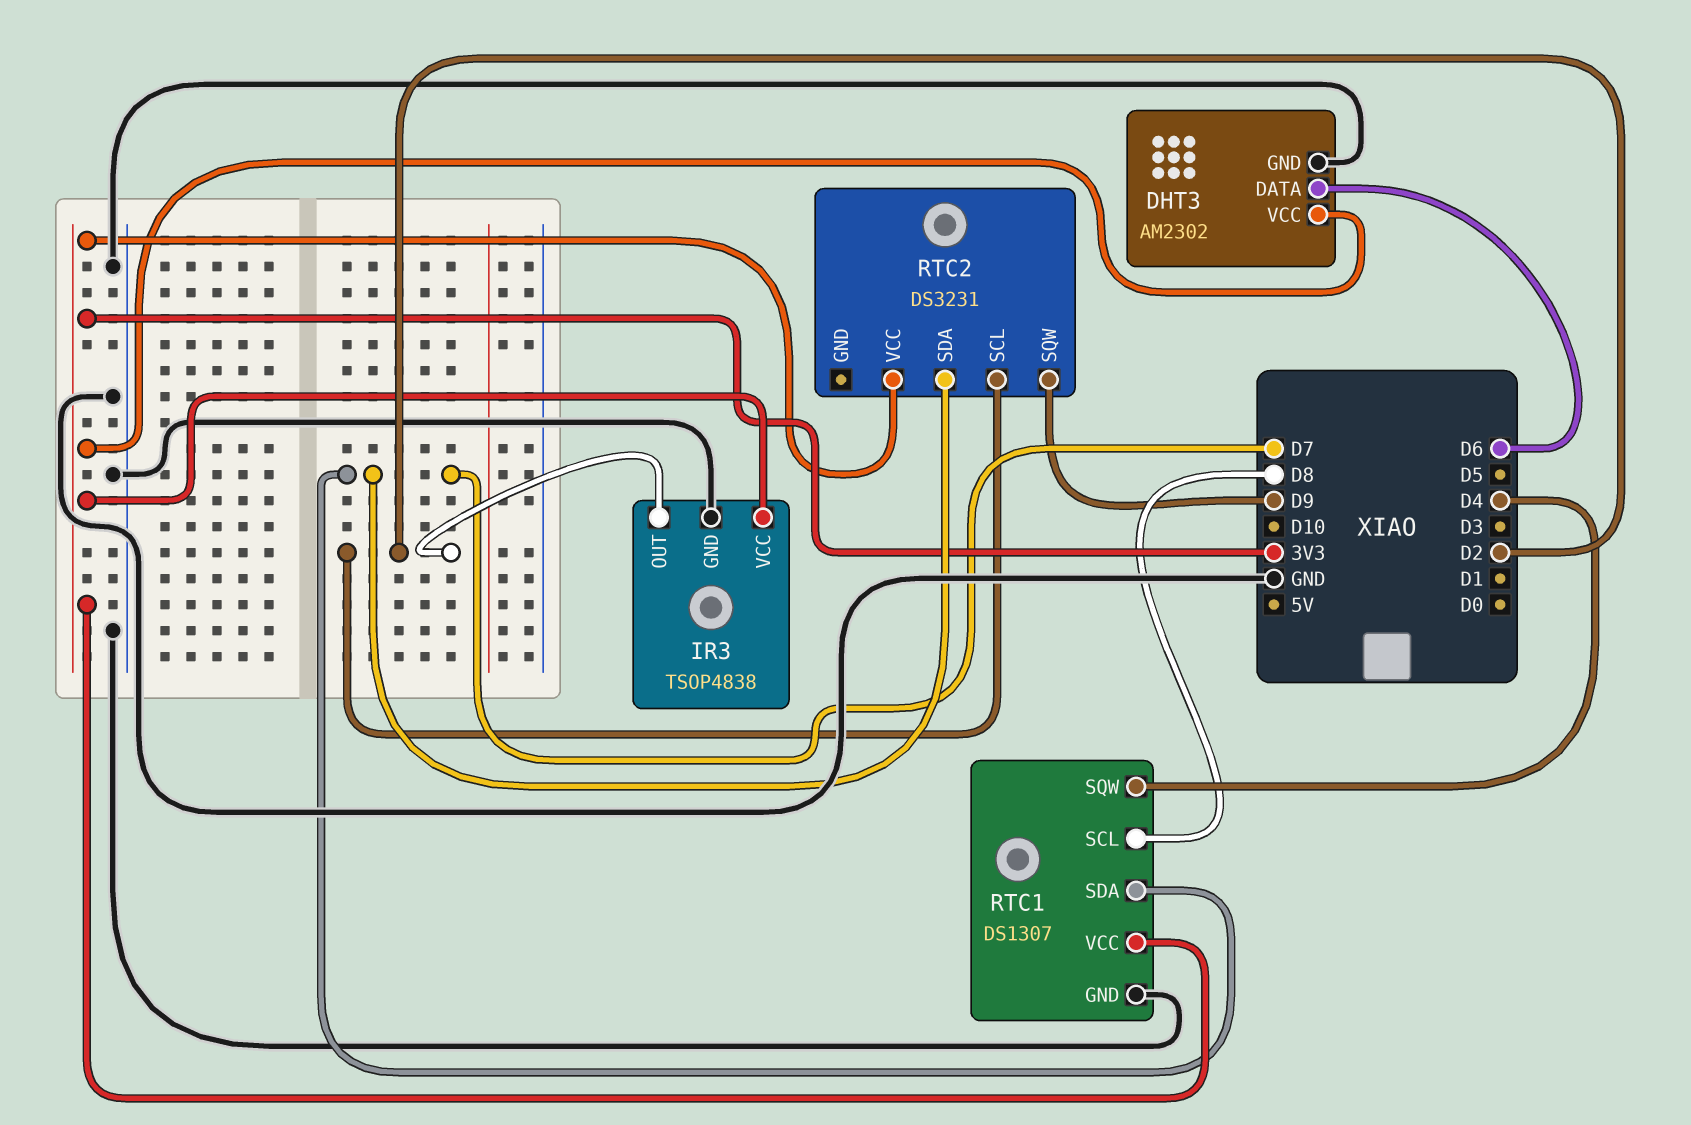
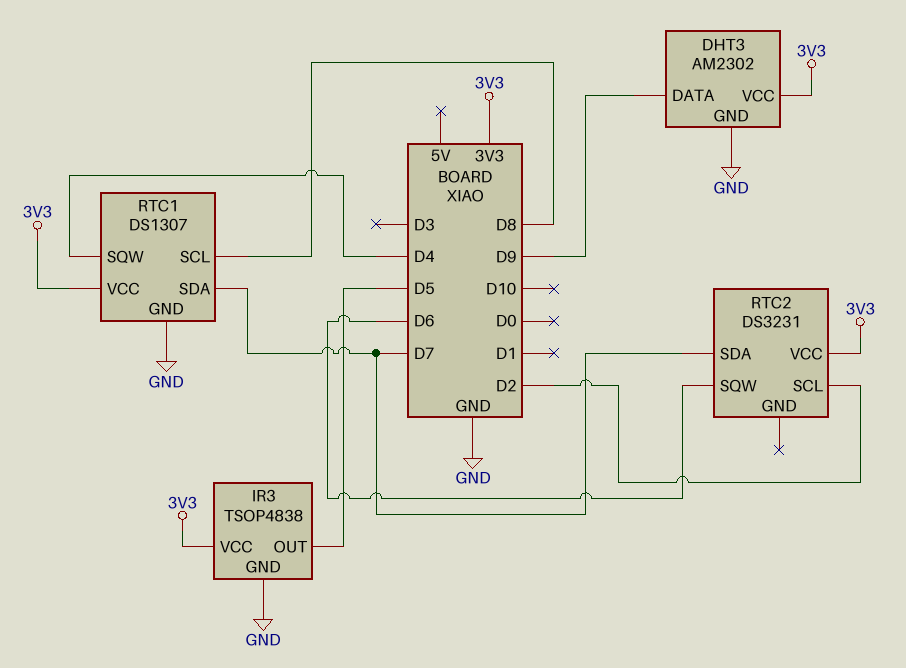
DHT3 pin DATA: D6 -> D9
IR3 pin OUT: D2 -> D5
RTC2 pin SQW: D9 -> D6

